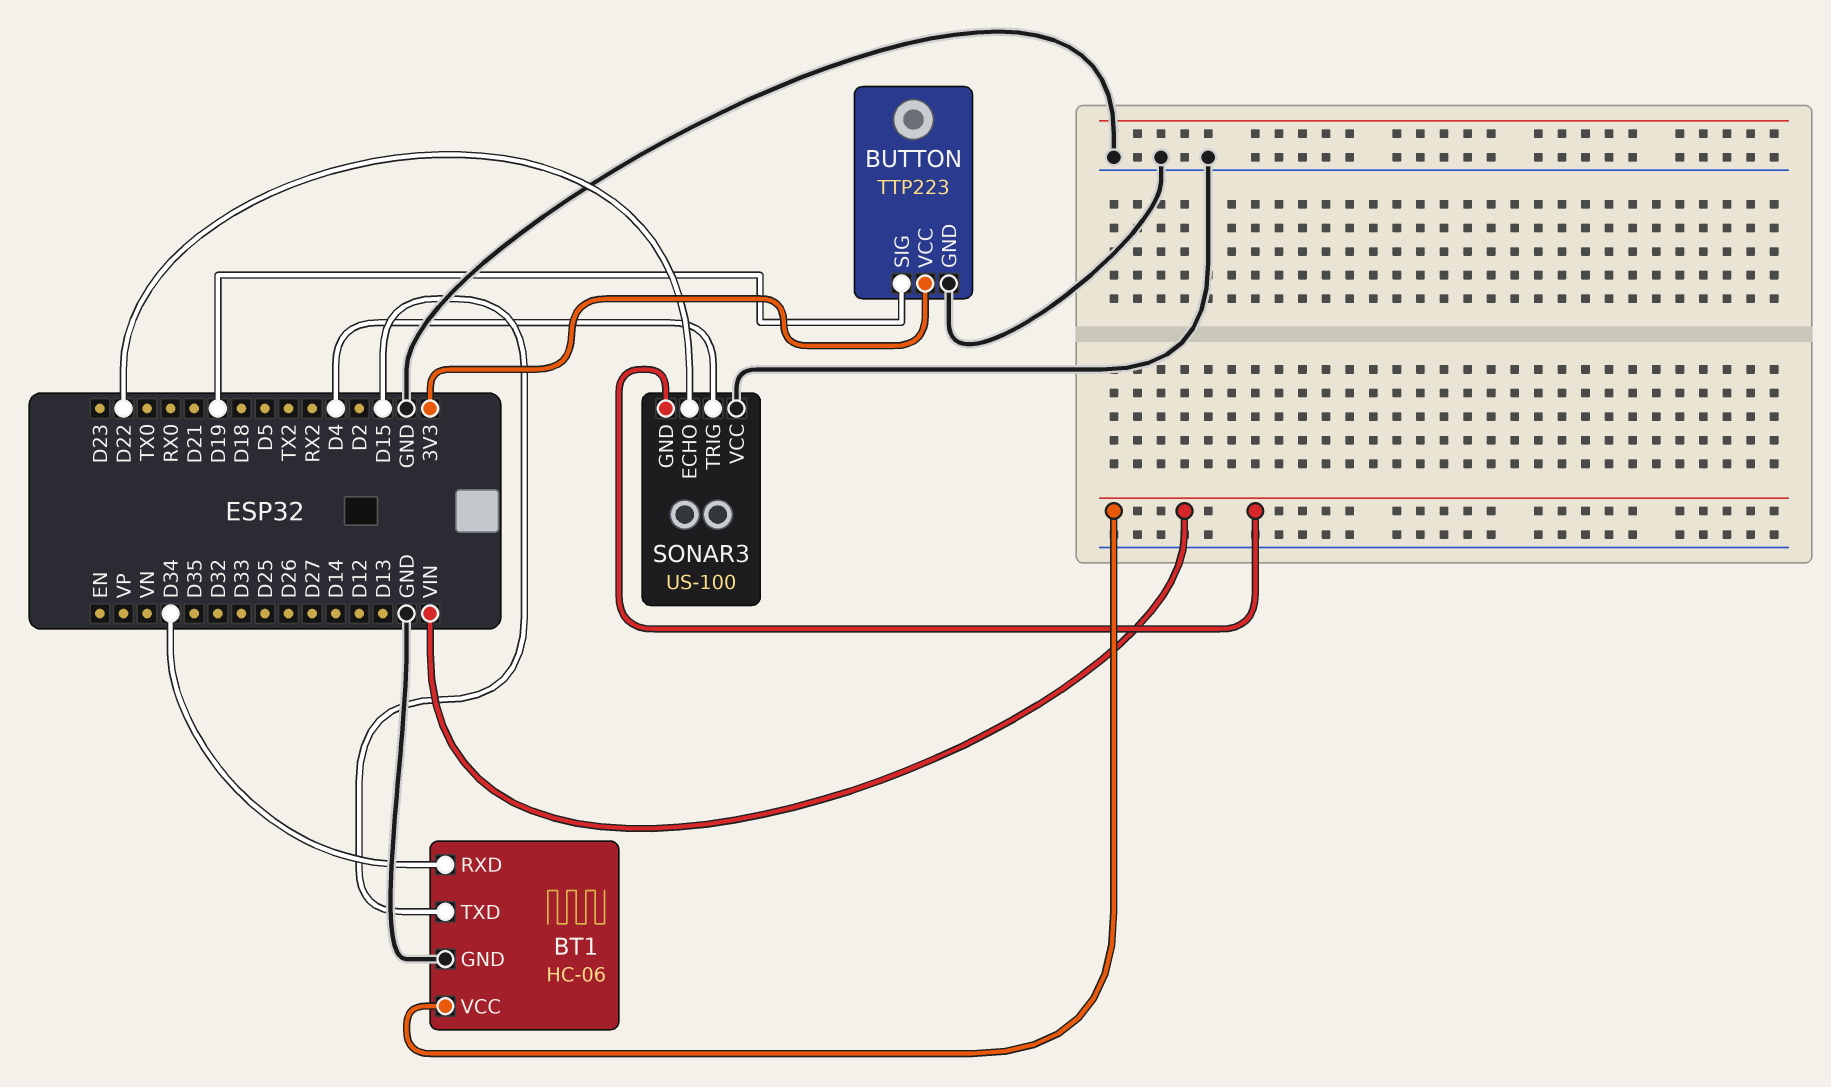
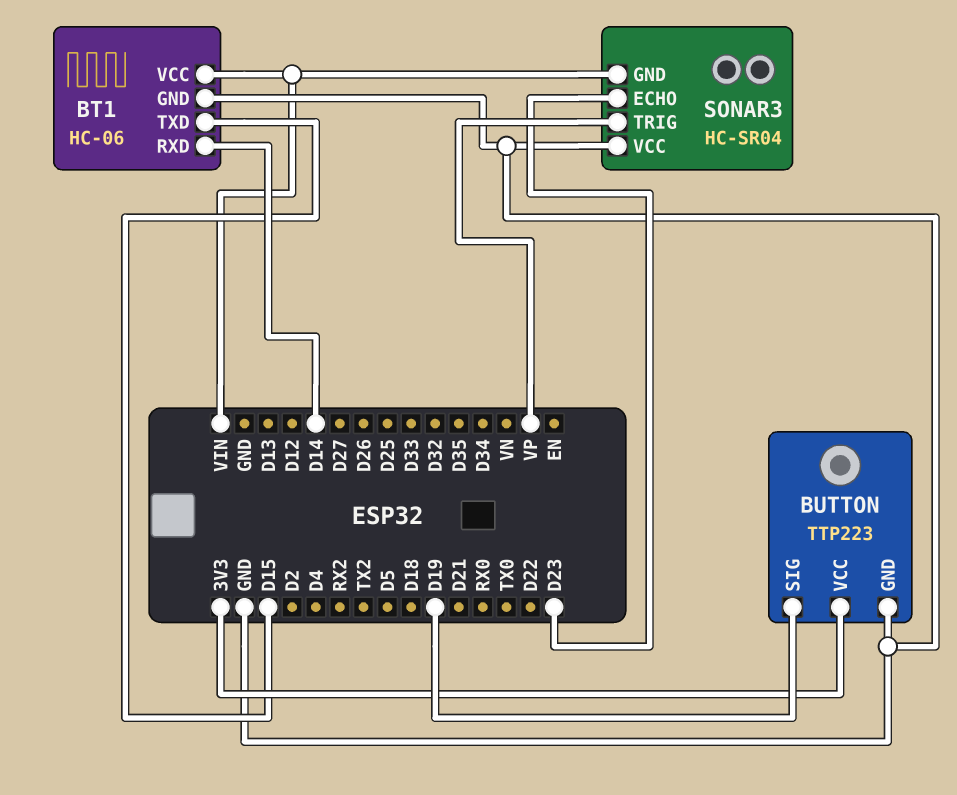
BT1 pin RXD: D34 -> D14
SONAR3: US-100 -> HC-SR04
SONAR3 pin ECHO: D22 -> D23
SONAR3 pin TRIG: D4 -> VP

